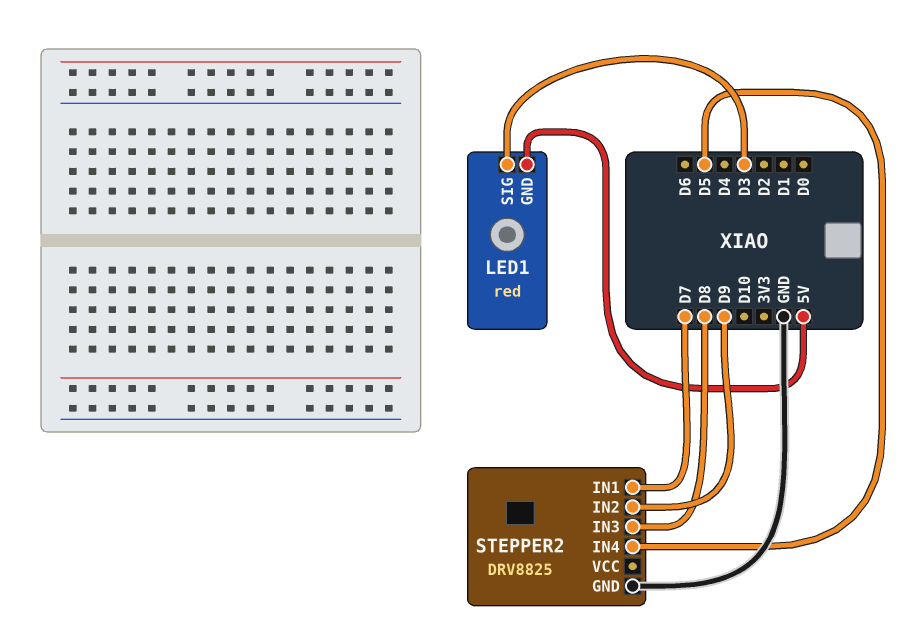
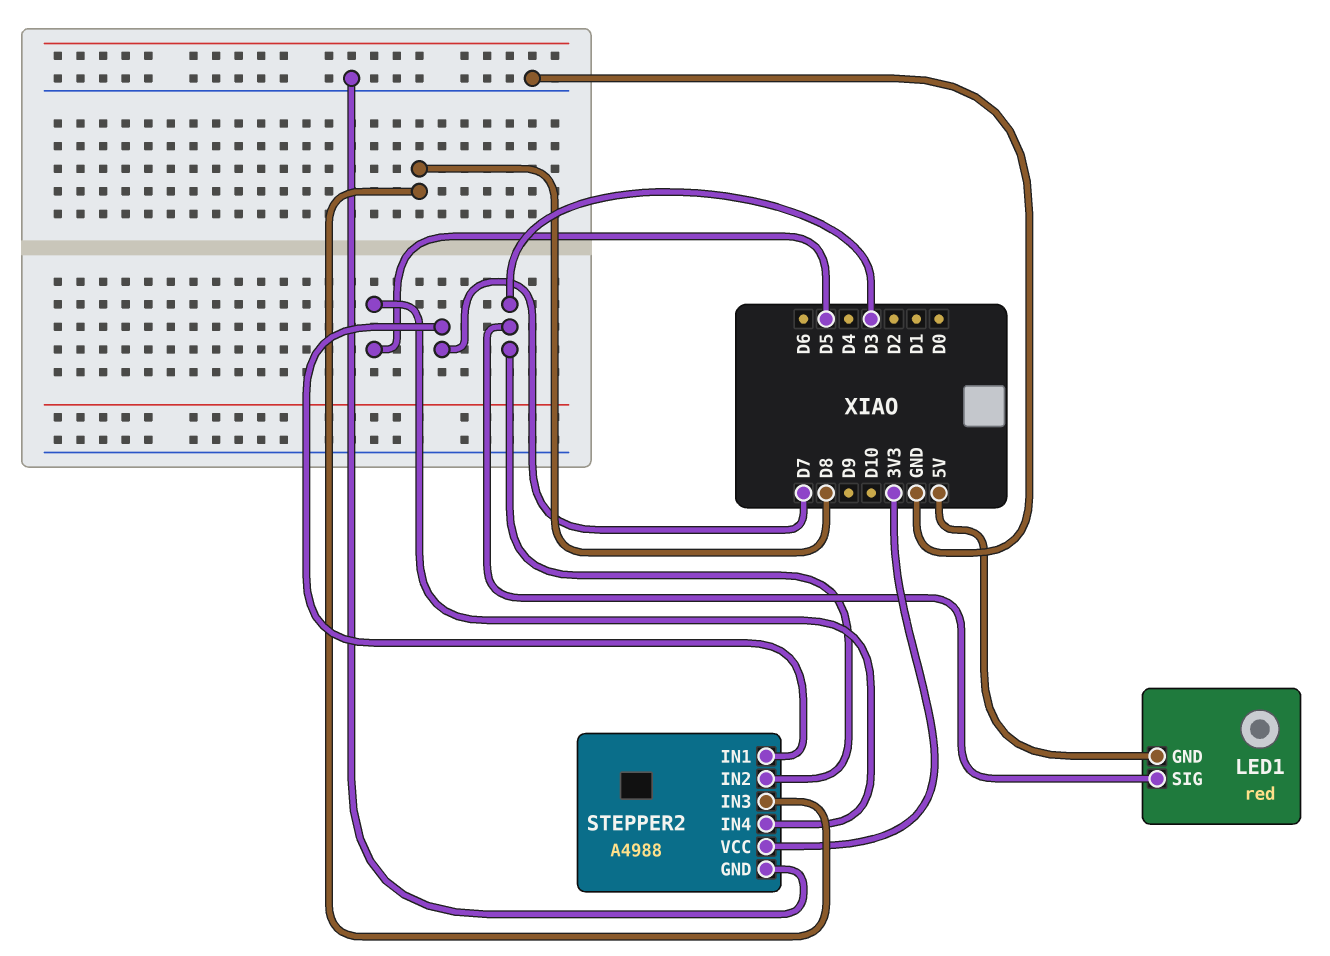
STEPPER2: DRV8825 -> A4988
STEPPER2 pin IN2: D9 -> D3
STEPPER2 pin VCC: none -> 3V3

